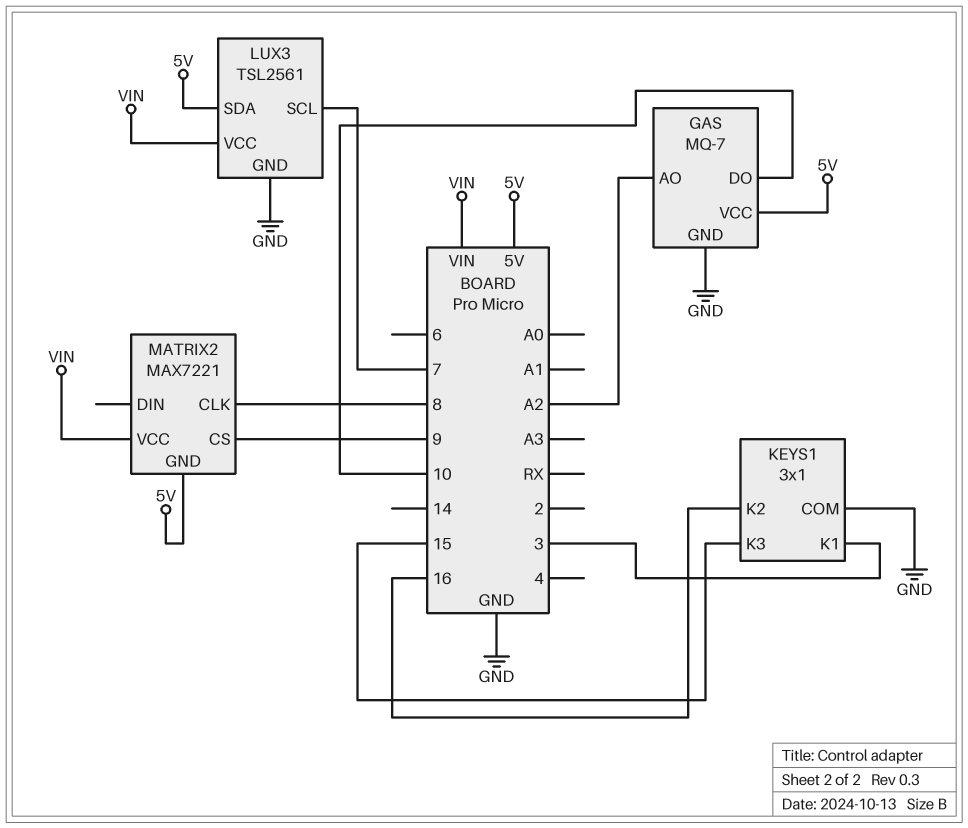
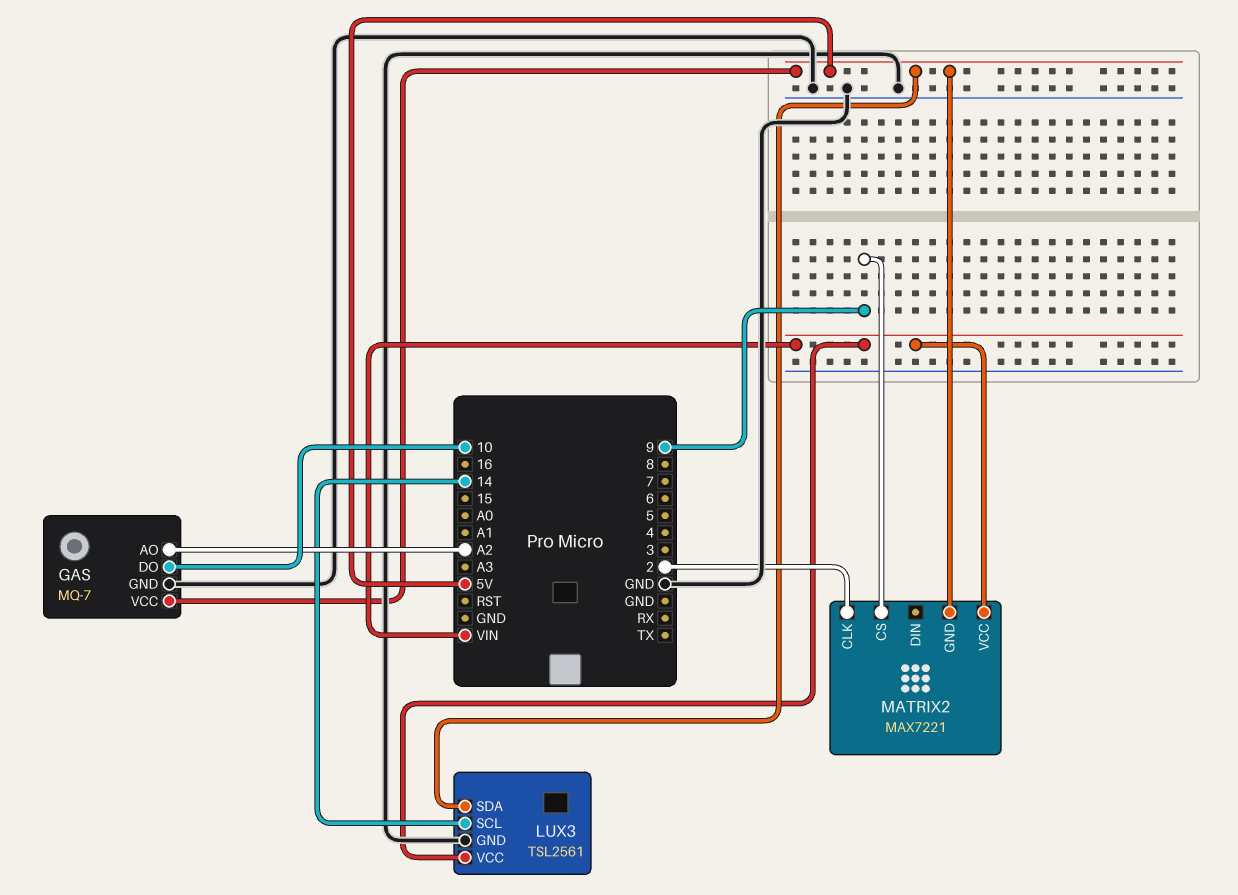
KEYS1: 3x1 -> none
KEYS1 pin COM: GND -> none
KEYS1 pin K1: 3 -> none
KEYS1 pin K2: 16 -> none
KEYS1 pin K3: 15 -> none
LUX3 pin SCL: 7 -> 14
MATRIX2 pin CLK: 8 -> 2

